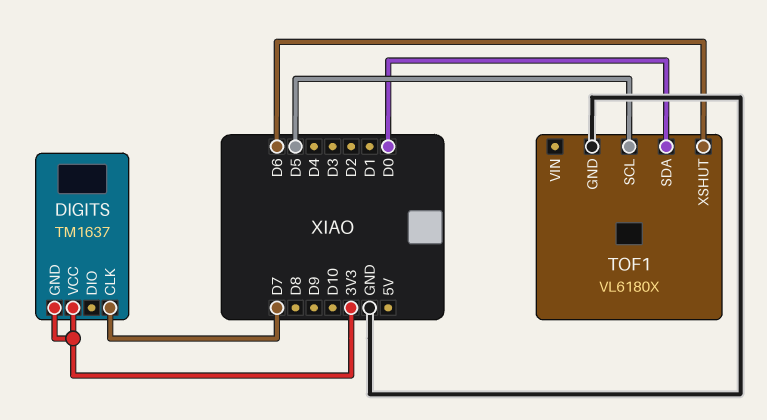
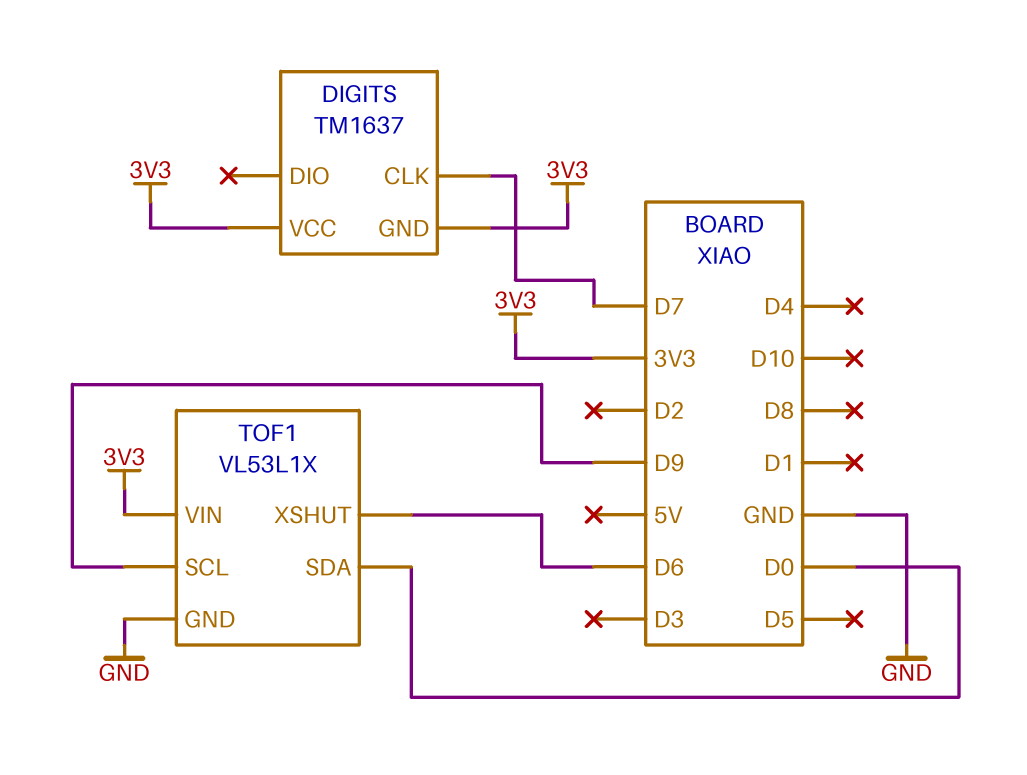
TOF1: VL6180X -> VL53L1X
TOF1 pin SCL: D5 -> D9
TOF1 pin VIN: none -> 3V3

